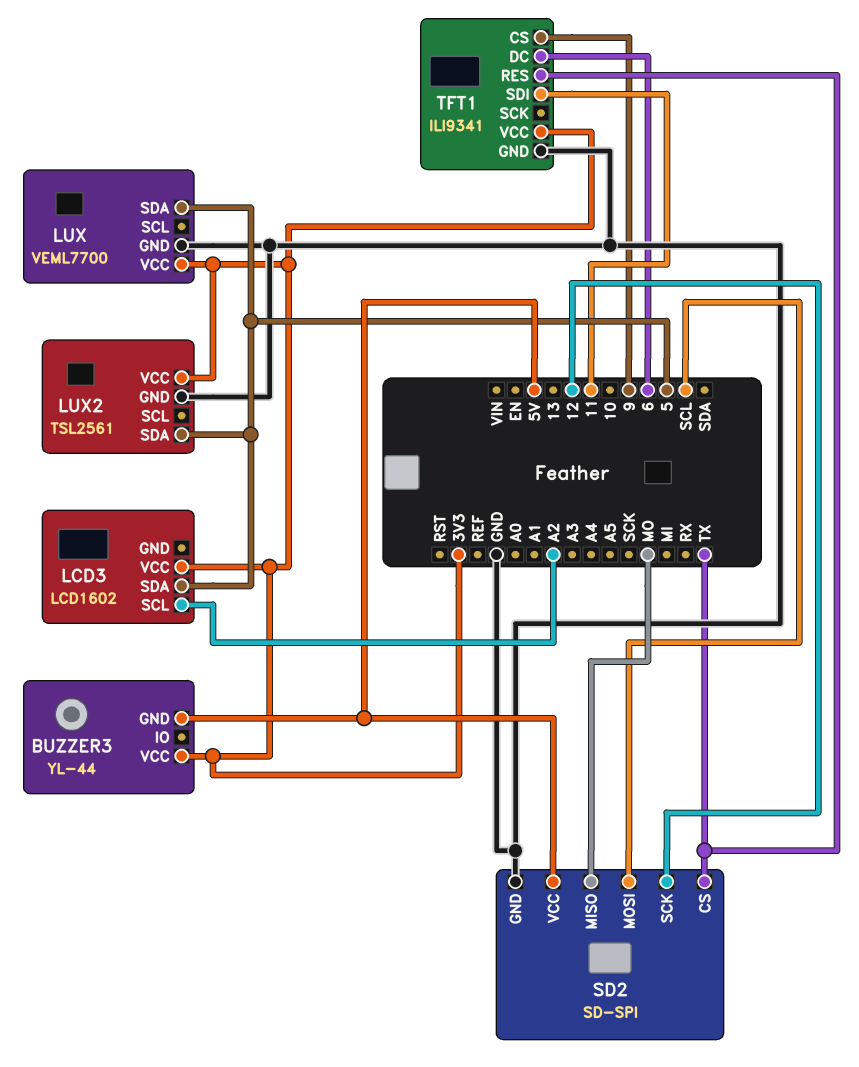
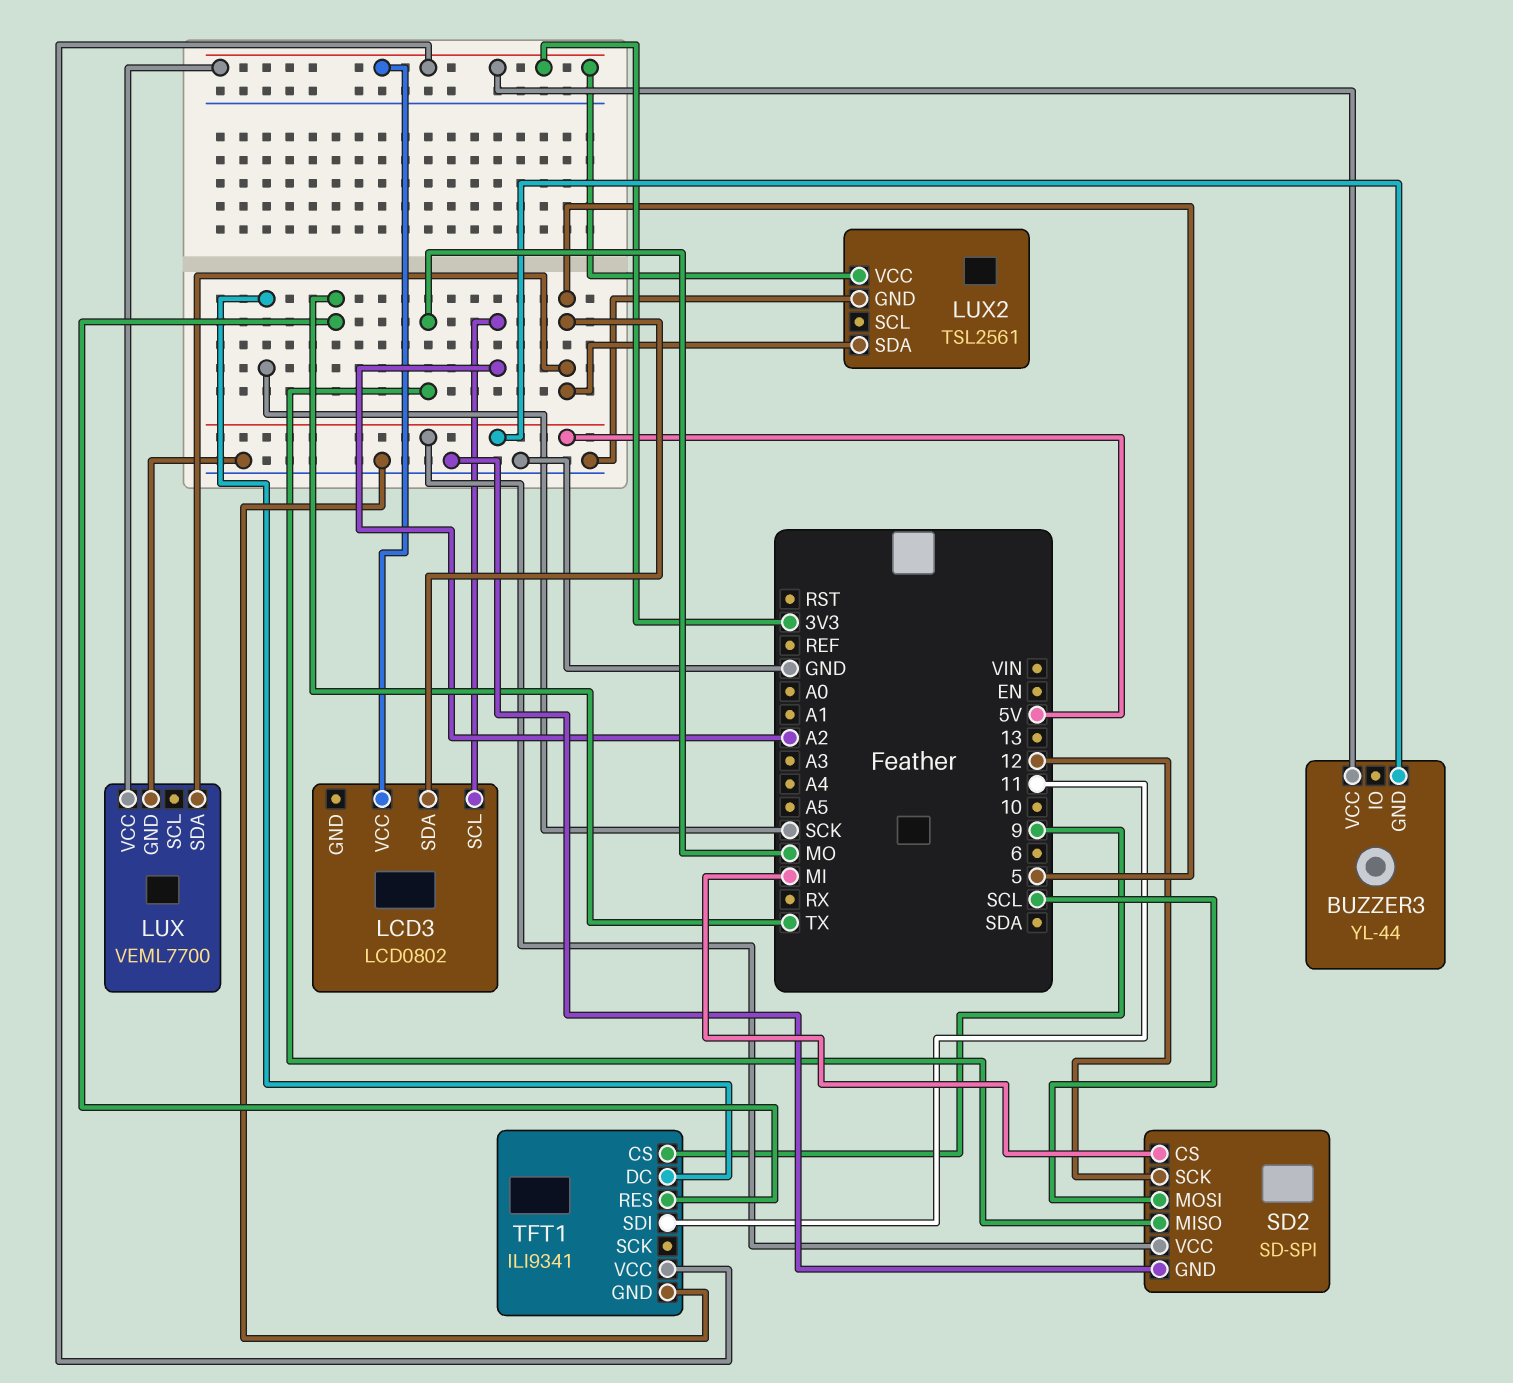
LCD3: LCD1602 -> LCD0802
SD2 pin CS: TX -> MI
TFT1 pin DC: 6 -> SCK

